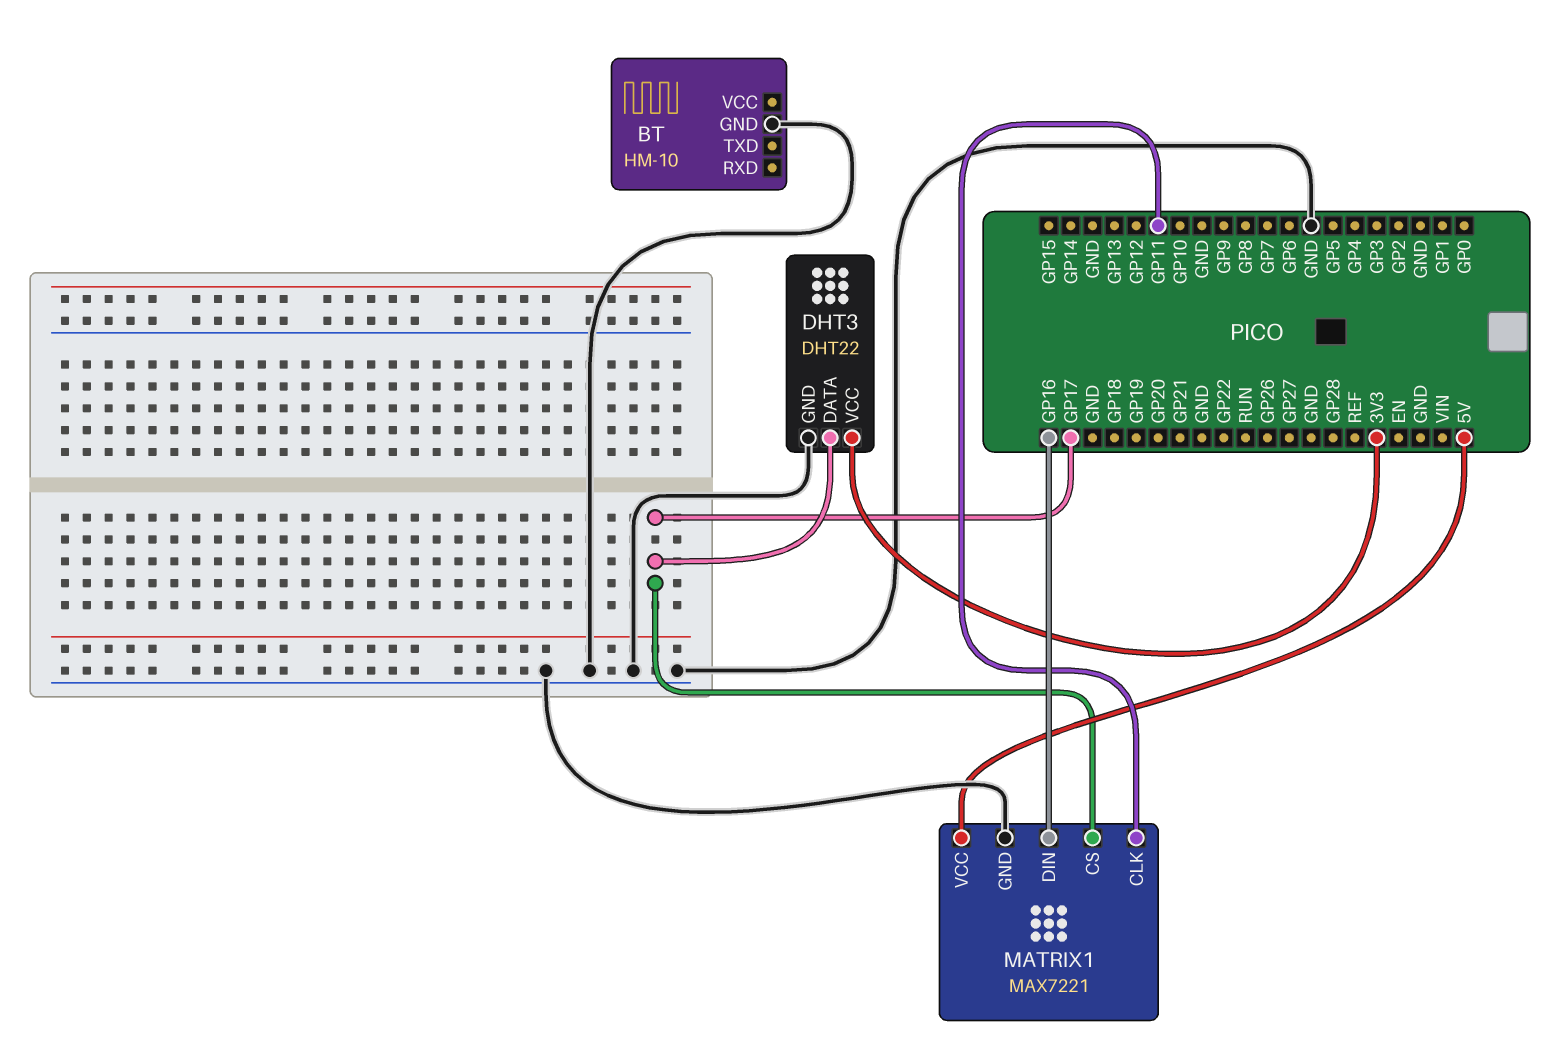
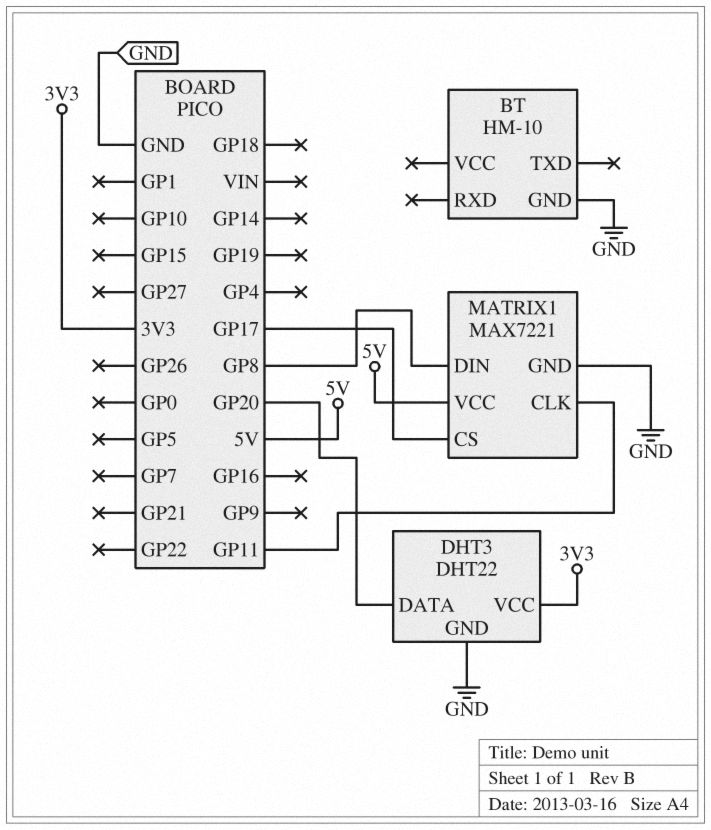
DHT3 pin DATA: GP17 -> GP20
MATRIX1 pin DIN: GP16 -> GP8

